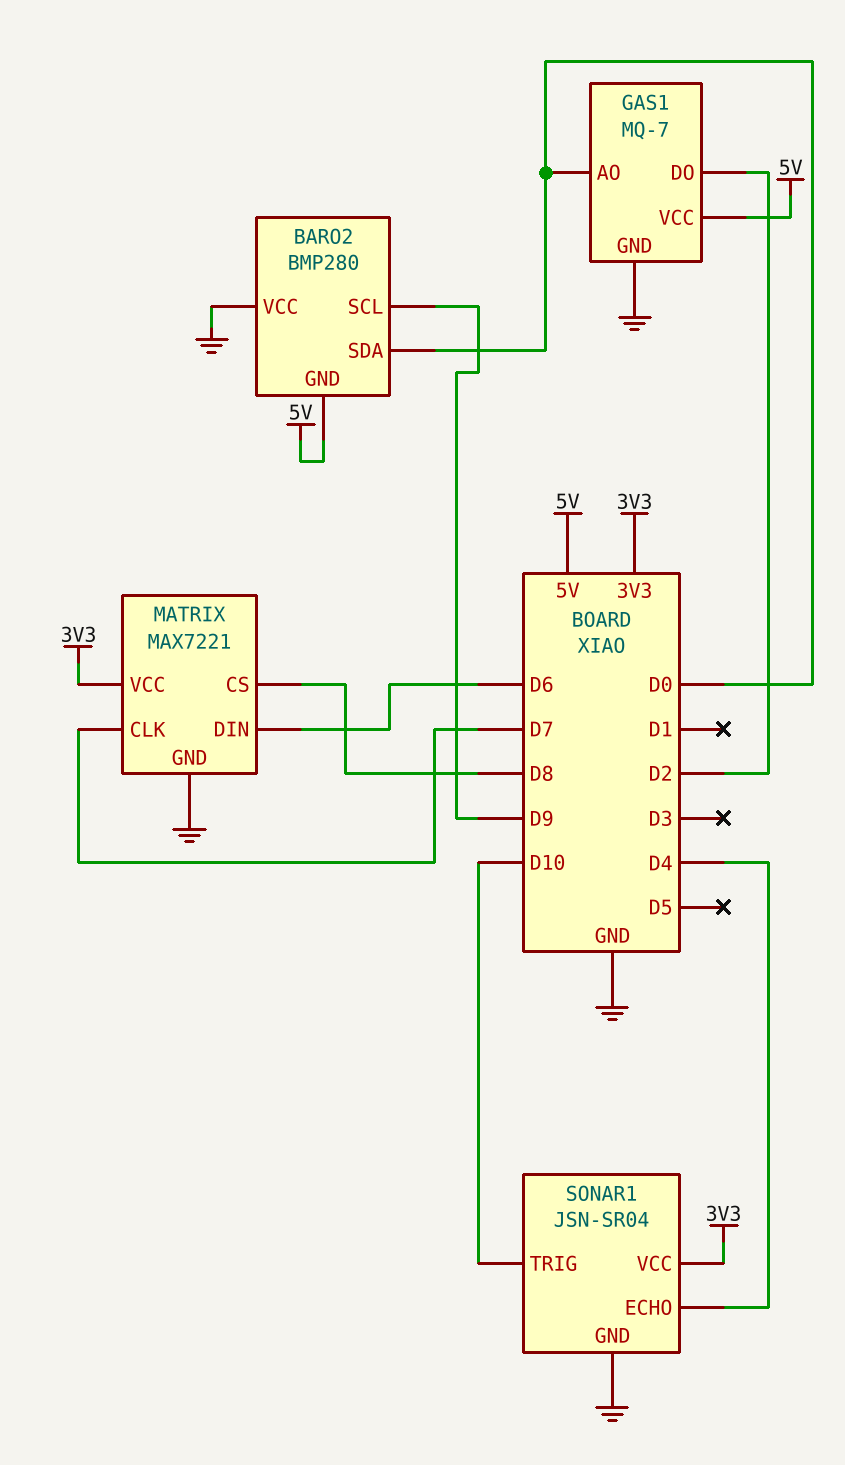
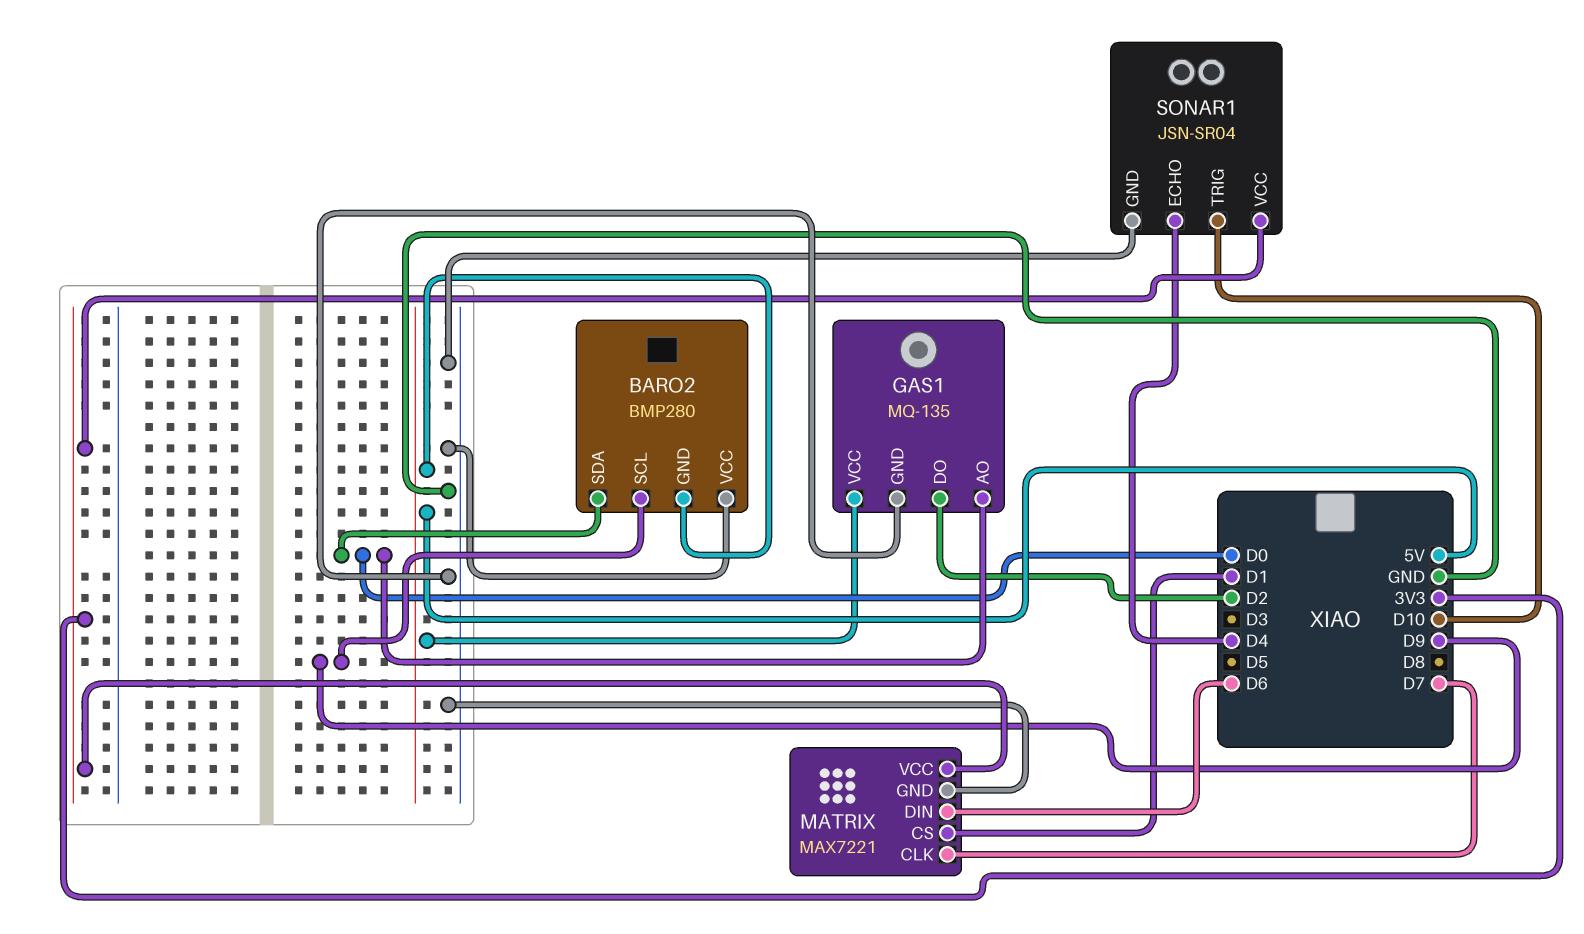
GAS1: MQ-7 -> MQ-135
MATRIX pin CS: D8 -> D1

